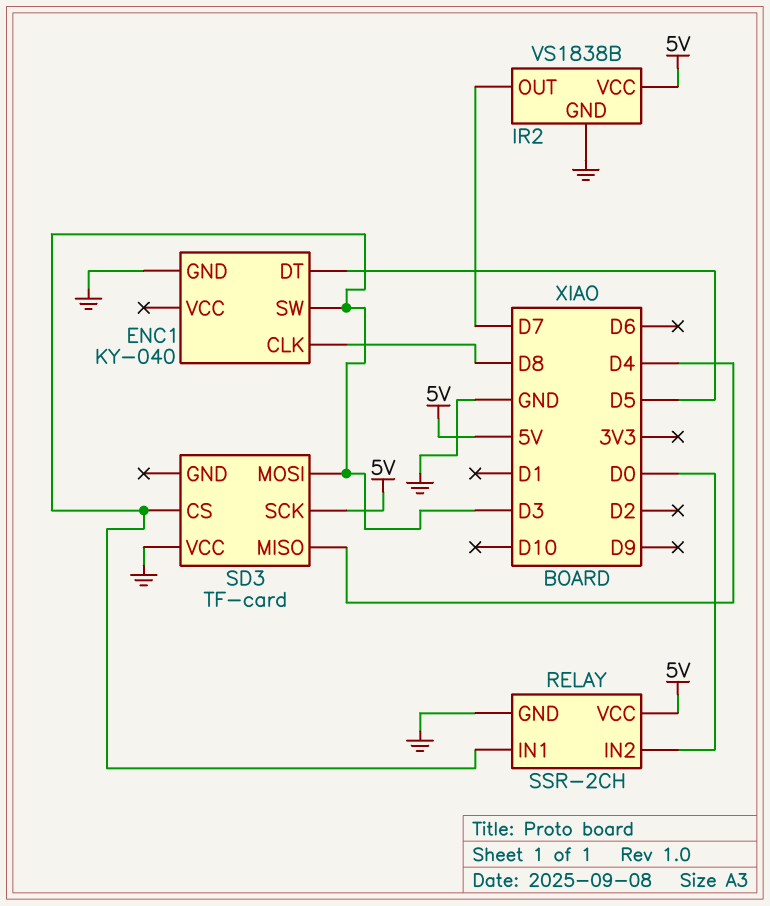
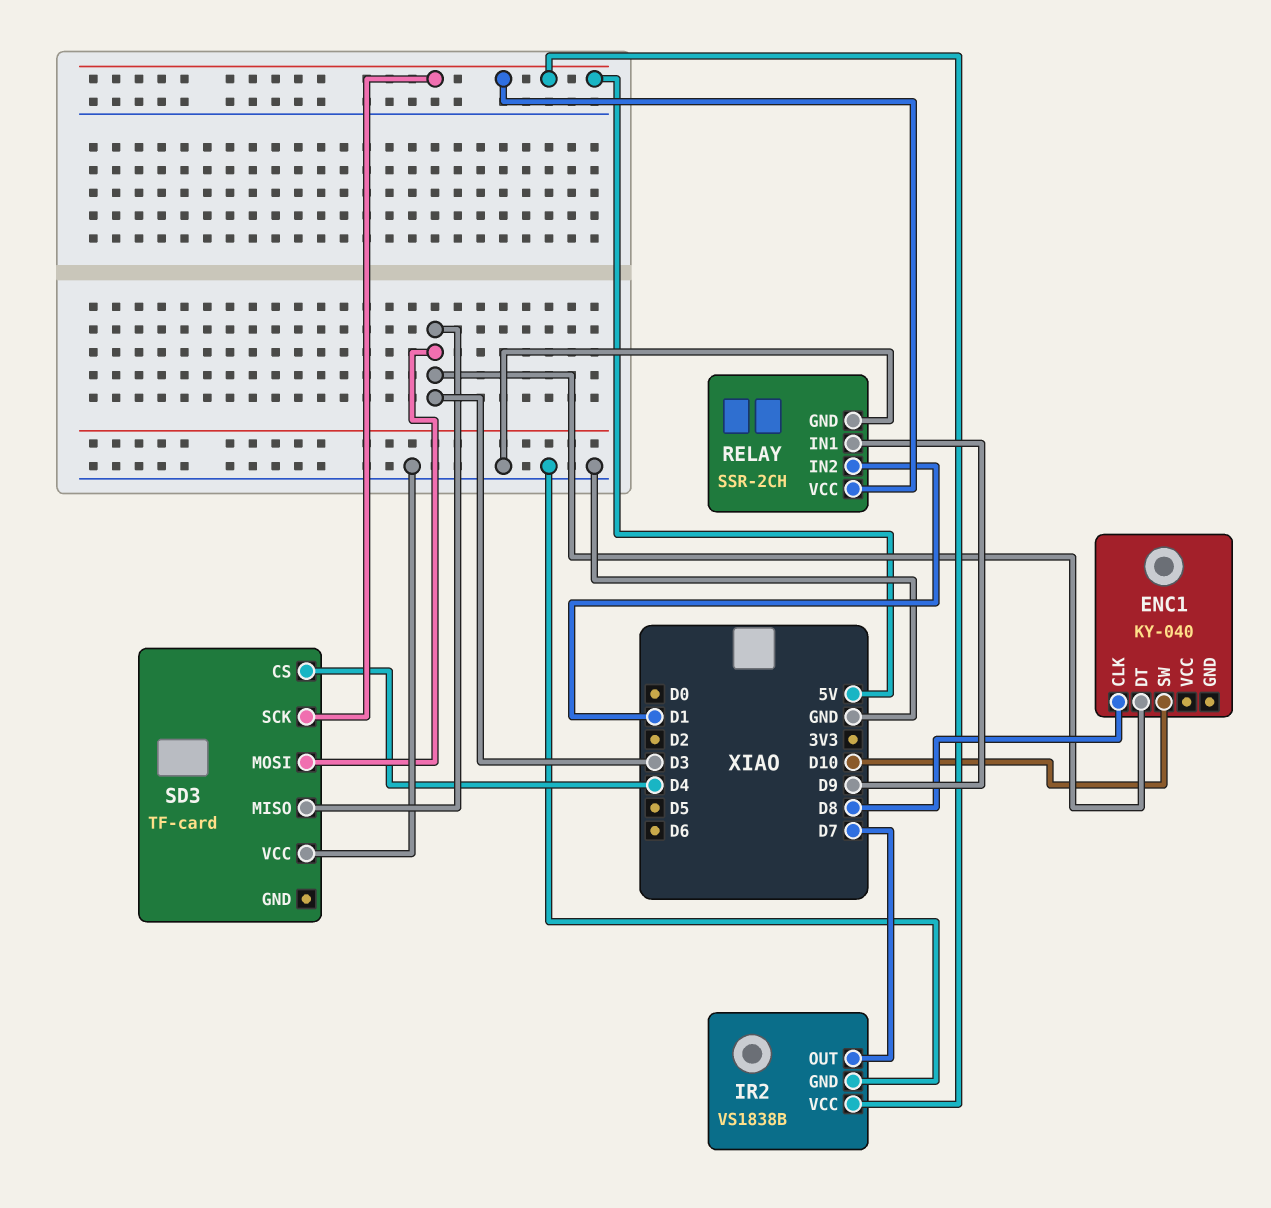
ENC1 pin DT: D5 -> D3
ENC1 pin GND: GND -> none
ENC1 pin SW: D3 -> D10
RELAY pin IN1: D3 -> D9
RELAY pin IN2: D0 -> D1
SD3 pin CS: D3 -> D4
SD3 pin MISO: D4 -> D3

